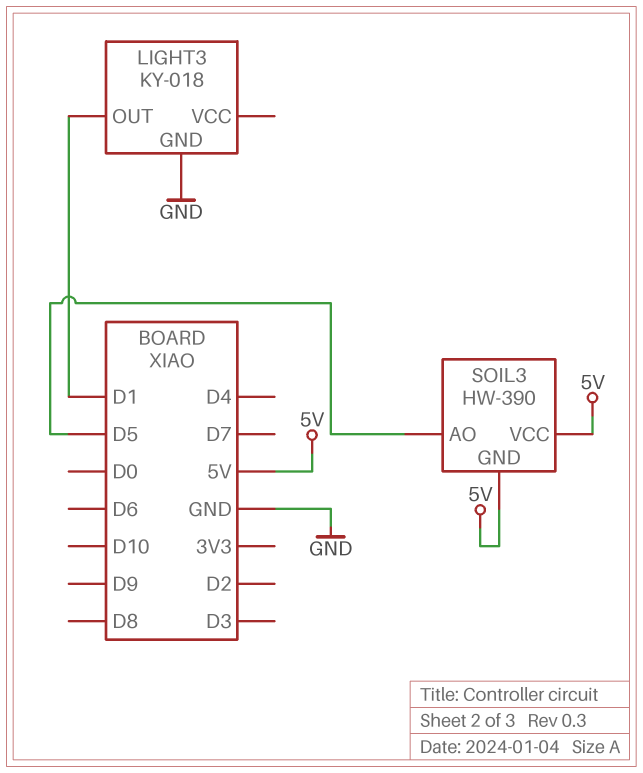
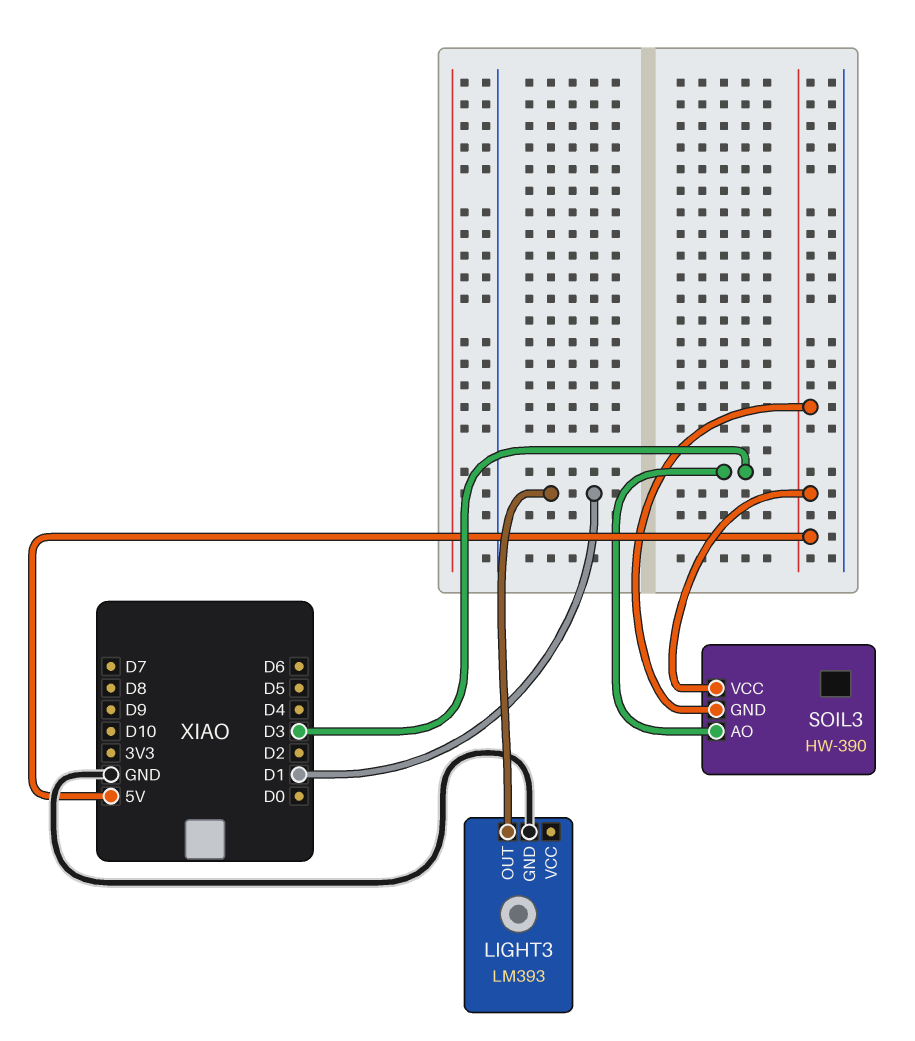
LIGHT3: KY-018 -> LM393
SOIL3 pin AO: D5 -> D3

